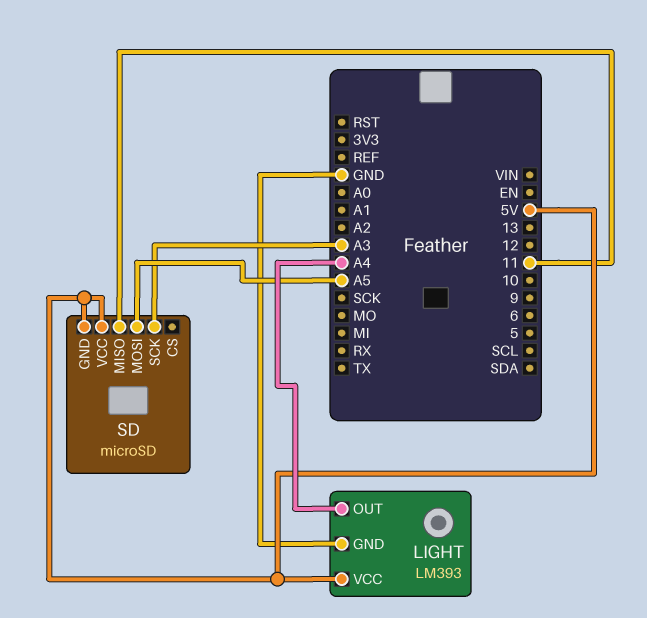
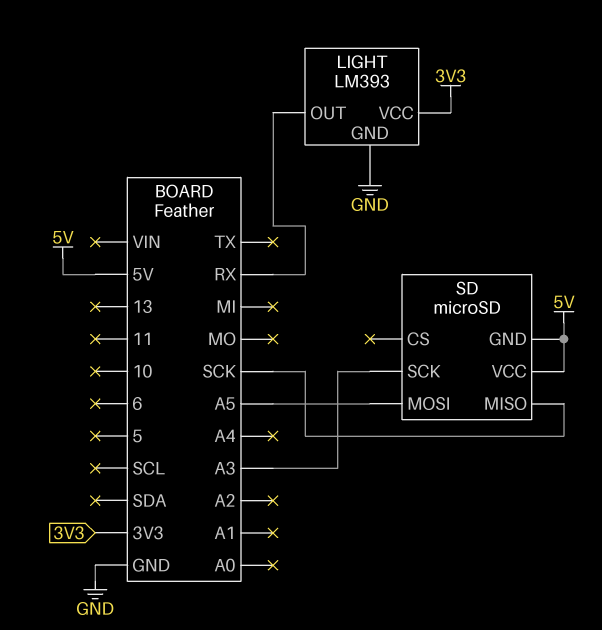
LIGHT pin OUT: A4 -> RX
LIGHT pin VCC: 5V -> 3V3
SD pin MISO: 11 -> SCK

